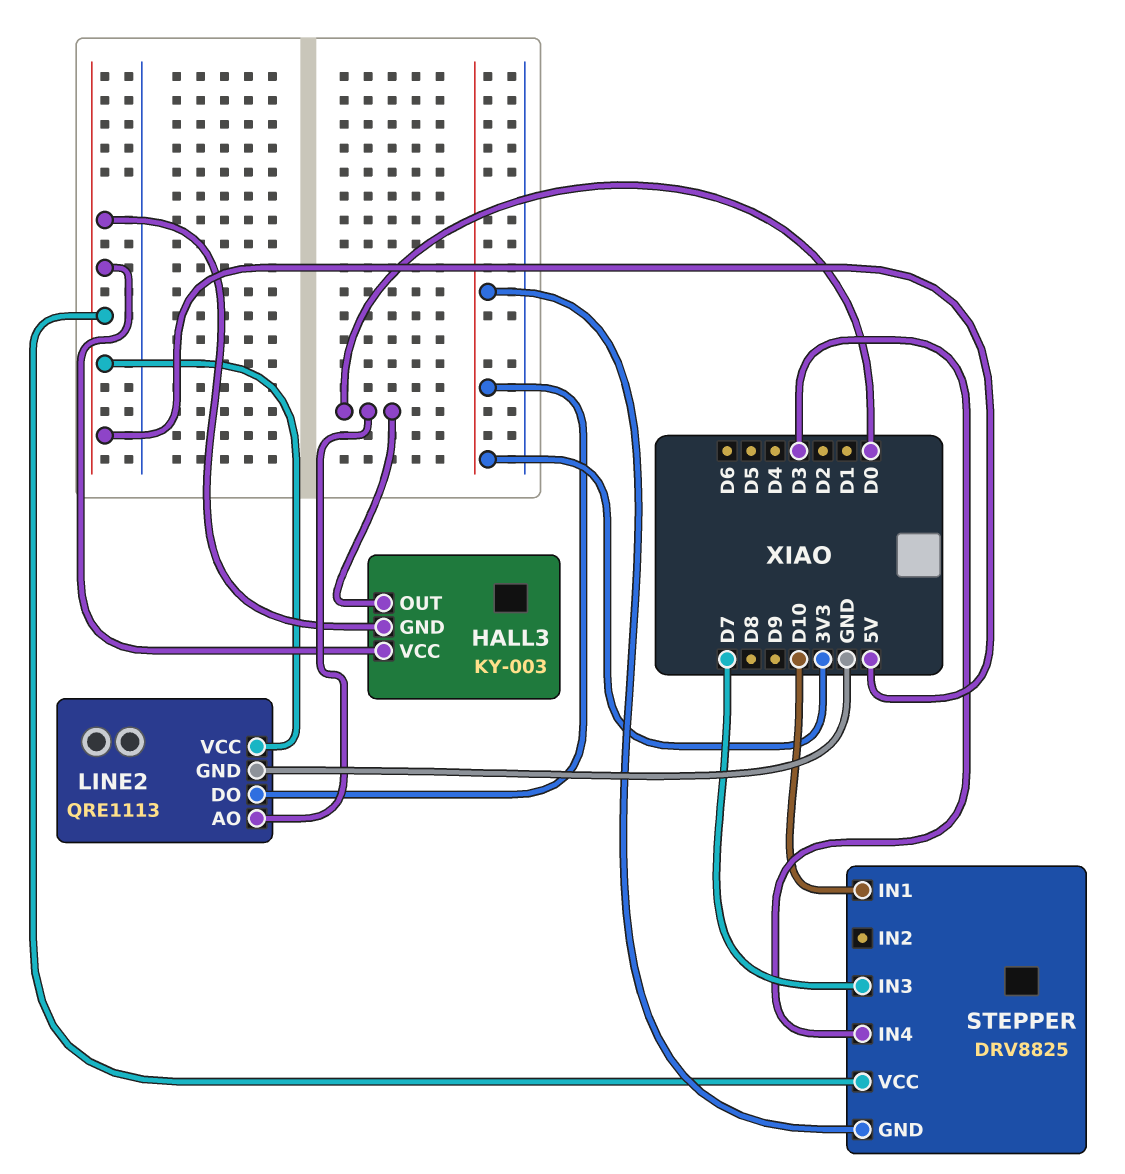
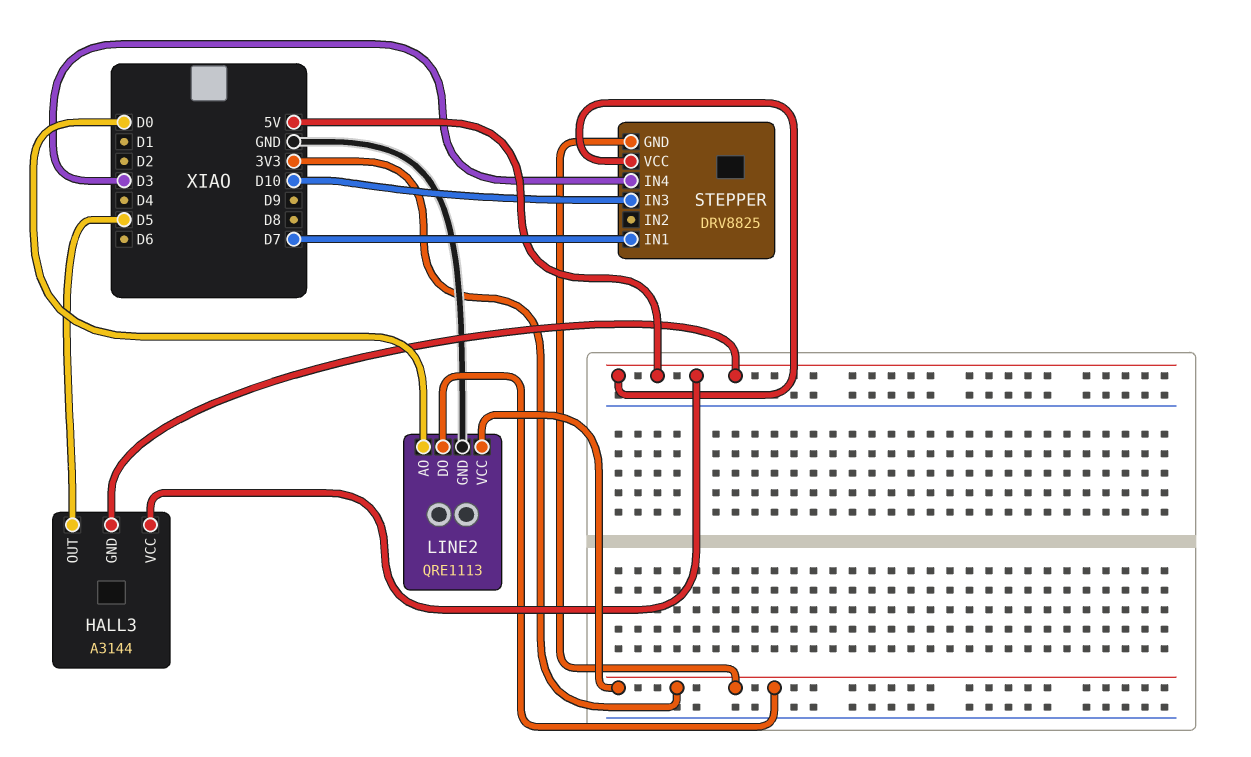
HALL3: KY-003 -> A3144
HALL3 pin OUT: D0 -> D5
LINE2 pin VCC: 5V -> 3V3
STEPPER pin IN1: D10 -> D7
STEPPER pin IN3: D7 -> D10

